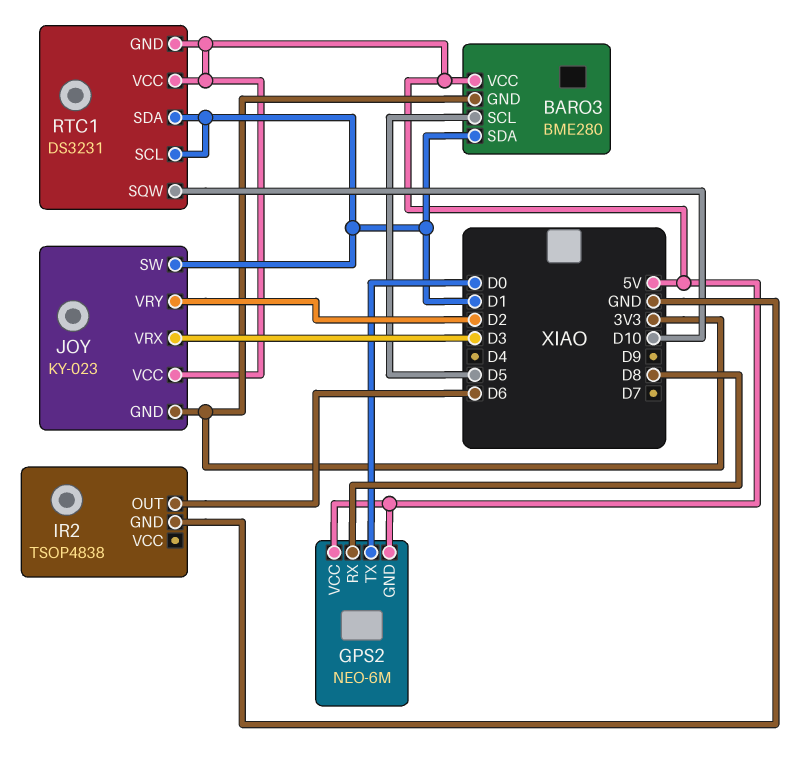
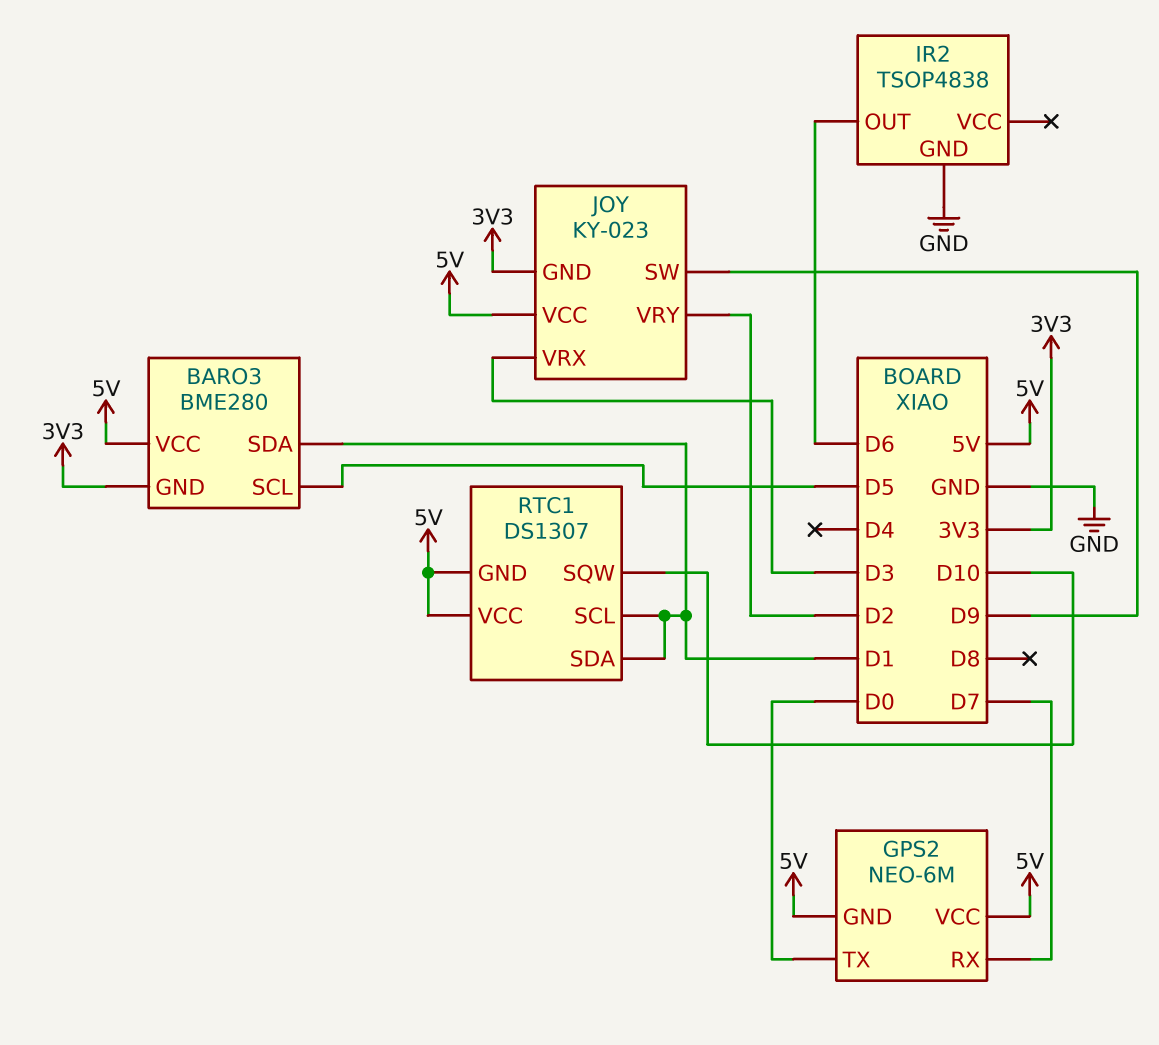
GPS2 pin RX: D8 -> D7
JOY pin SW: D1 -> D9
RTC1: DS3231 -> DS1307

